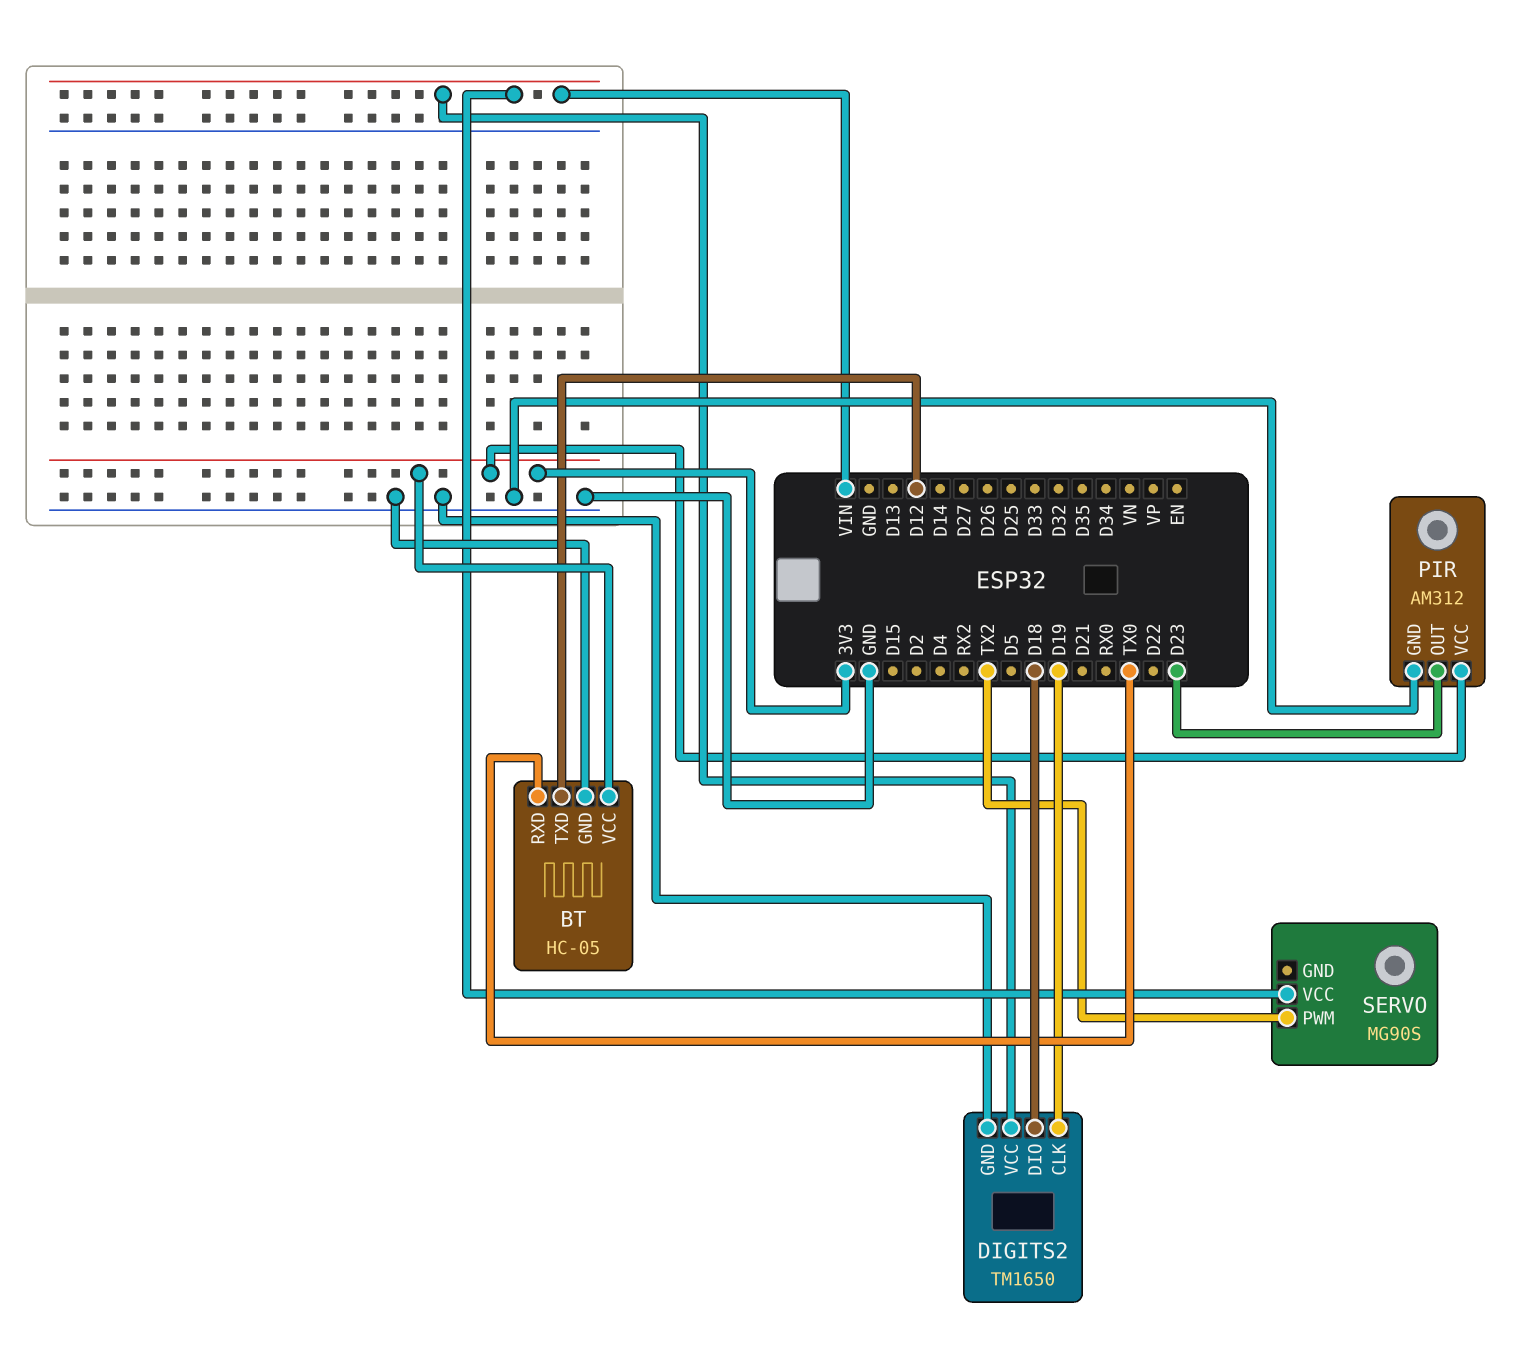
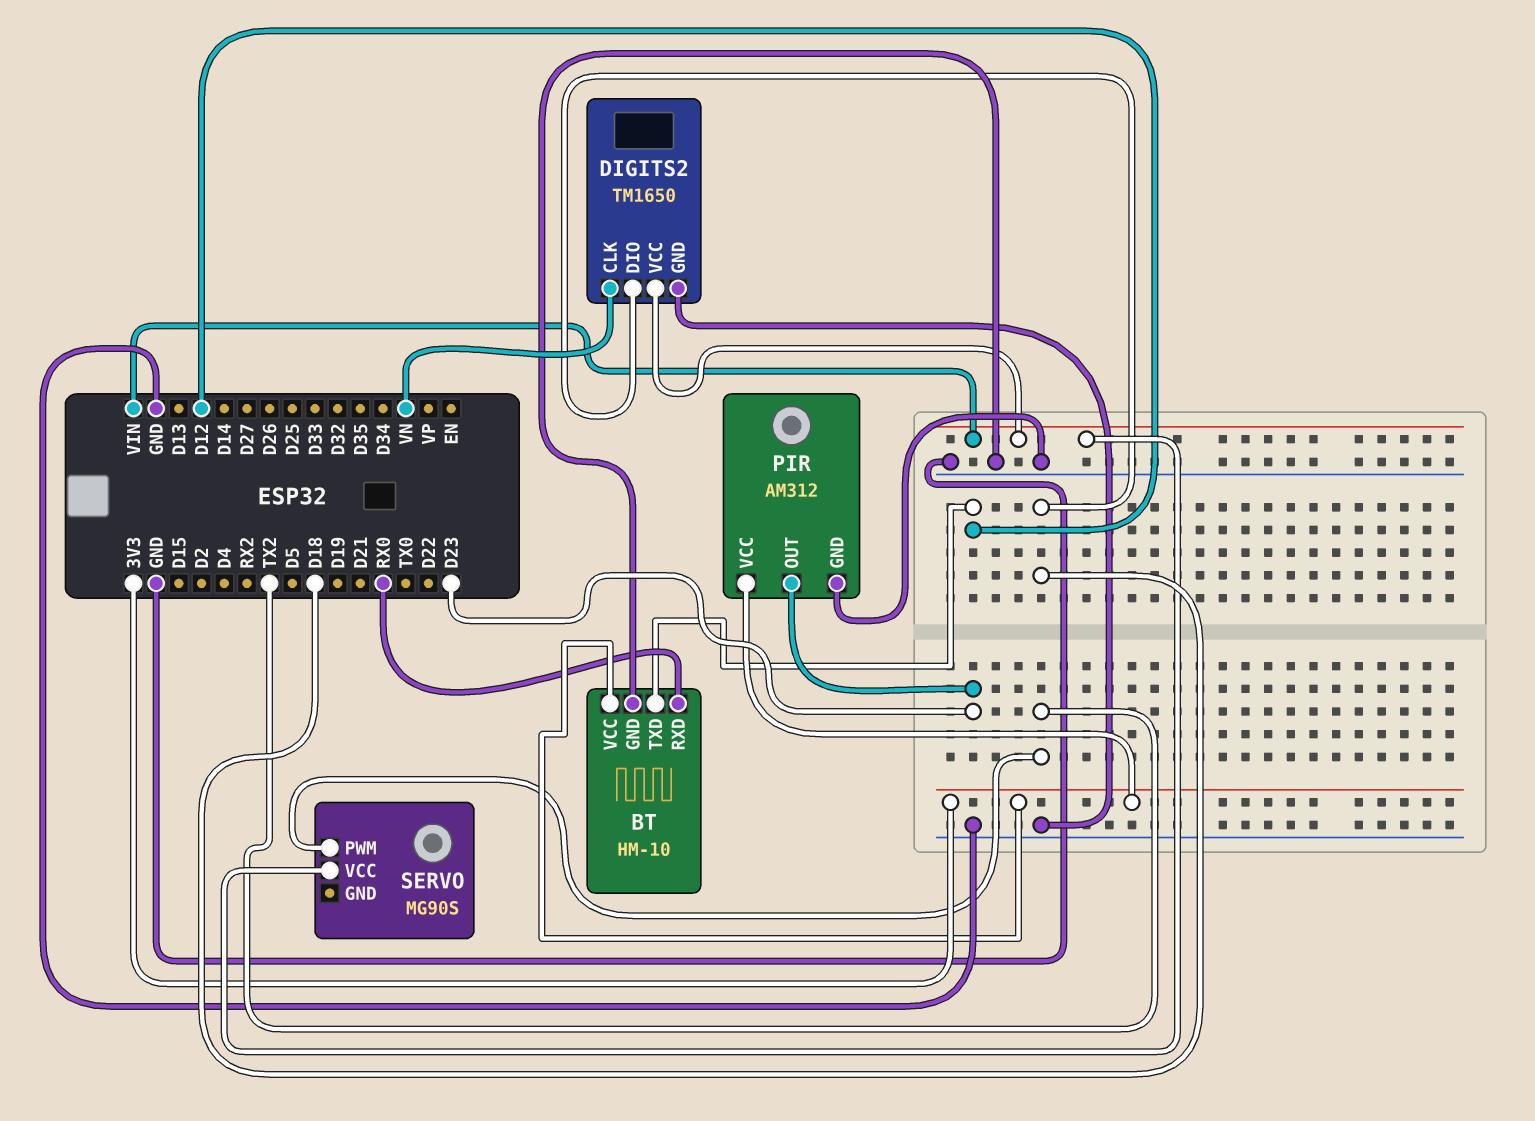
BT: HC-05 -> HM-10
BT pin RXD: TX0 -> RX0
DIGITS2 pin CLK: D19 -> VN

